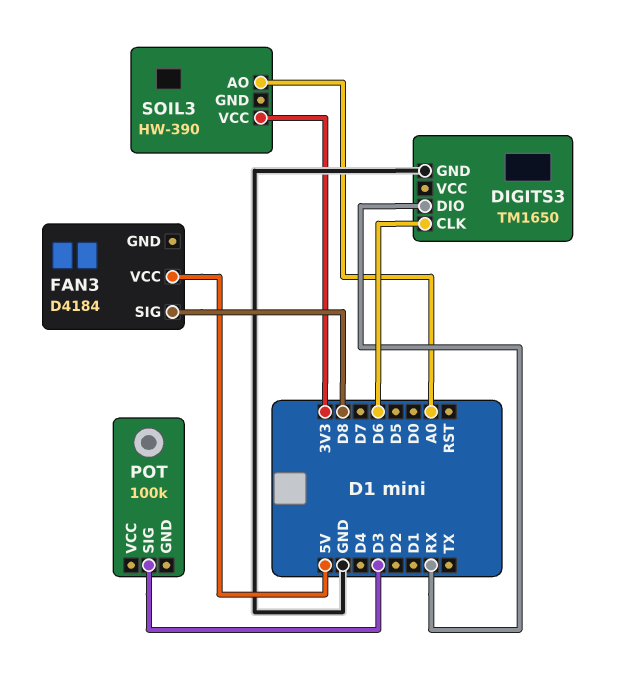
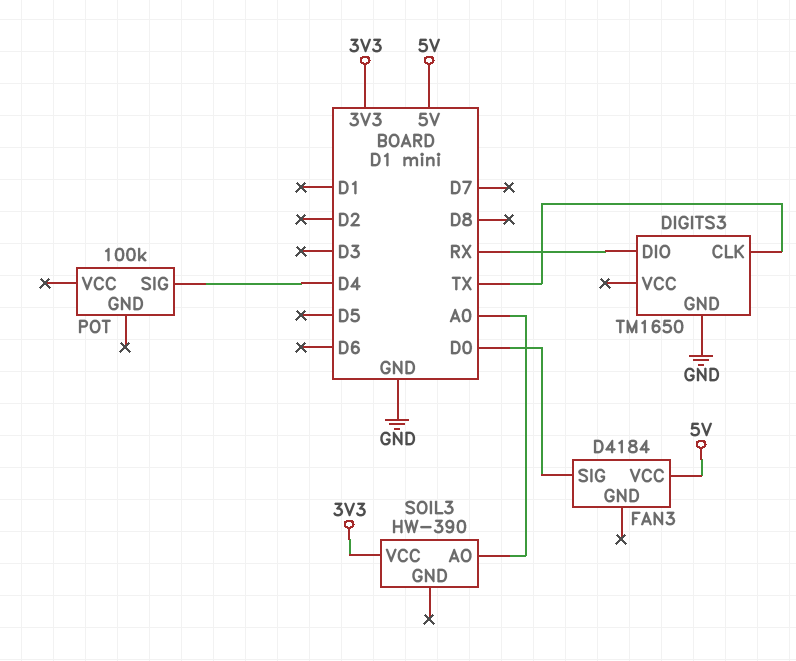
DIGITS3 pin CLK: D6 -> TX
FAN3 pin SIG: D8 -> D0
POT pin SIG: D3 -> D4

